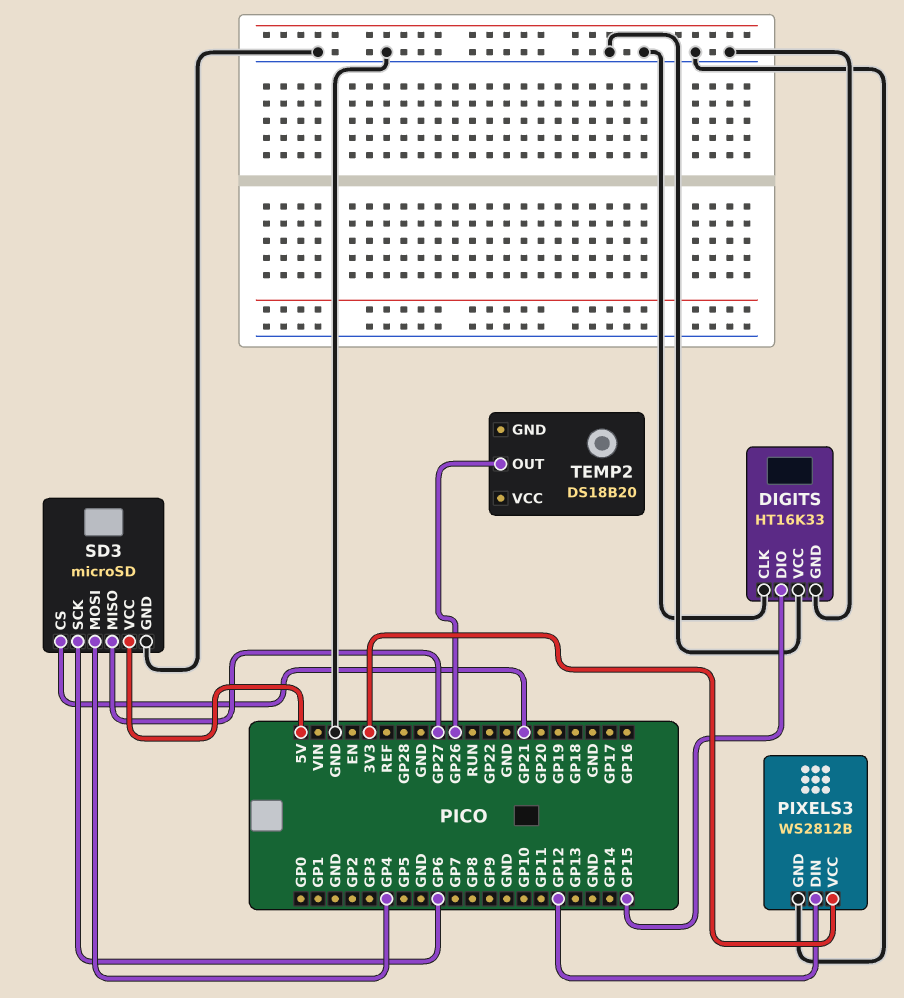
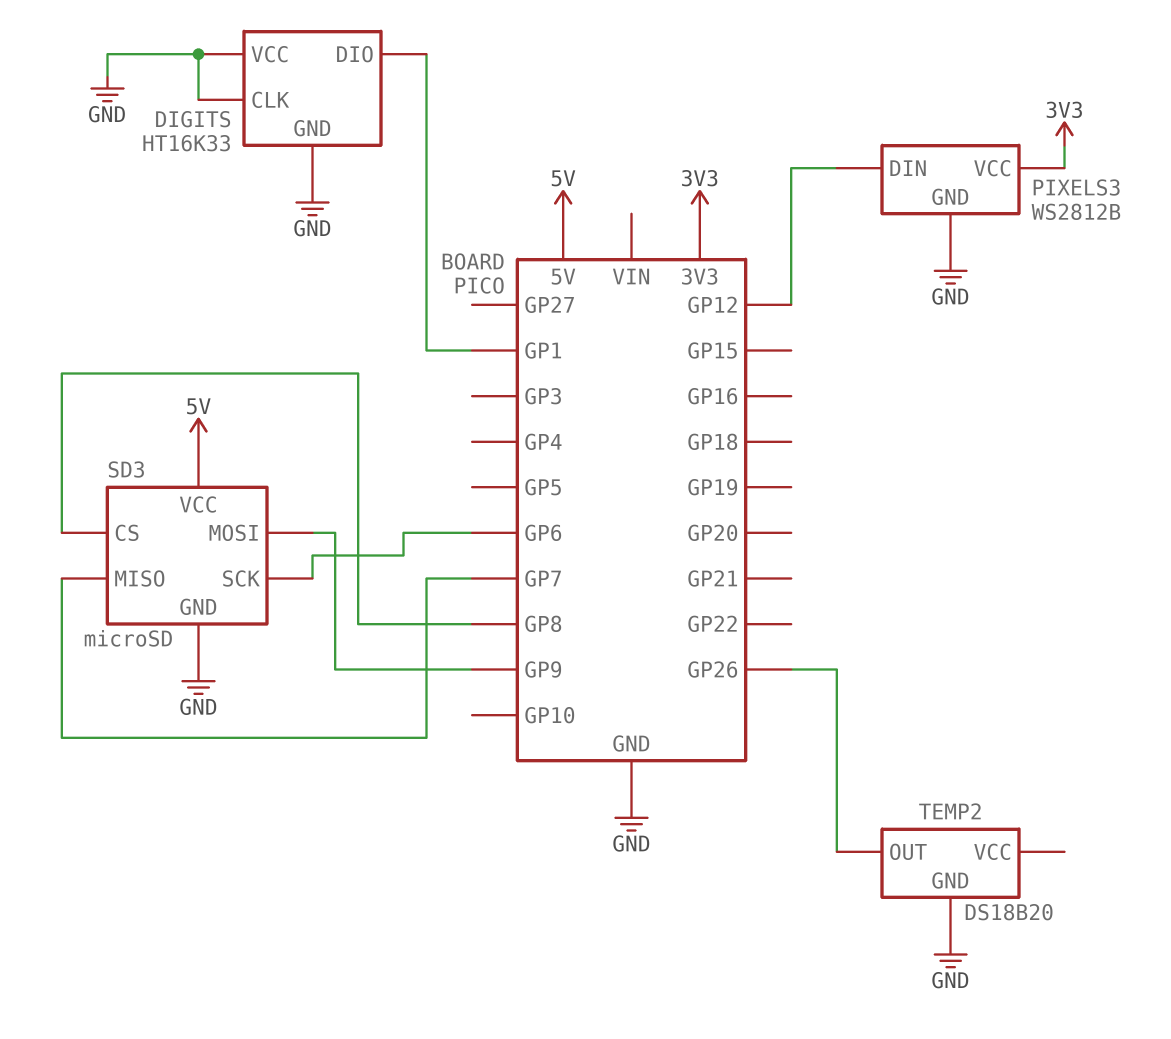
DIGITS pin DIO: GP15 -> GP1
SD3 pin CS: GP21 -> GP8
SD3 pin MISO: GP27 -> GP7
SD3 pin MOSI: GP4 -> GP9
TEMP2 pin GND: none -> GND

